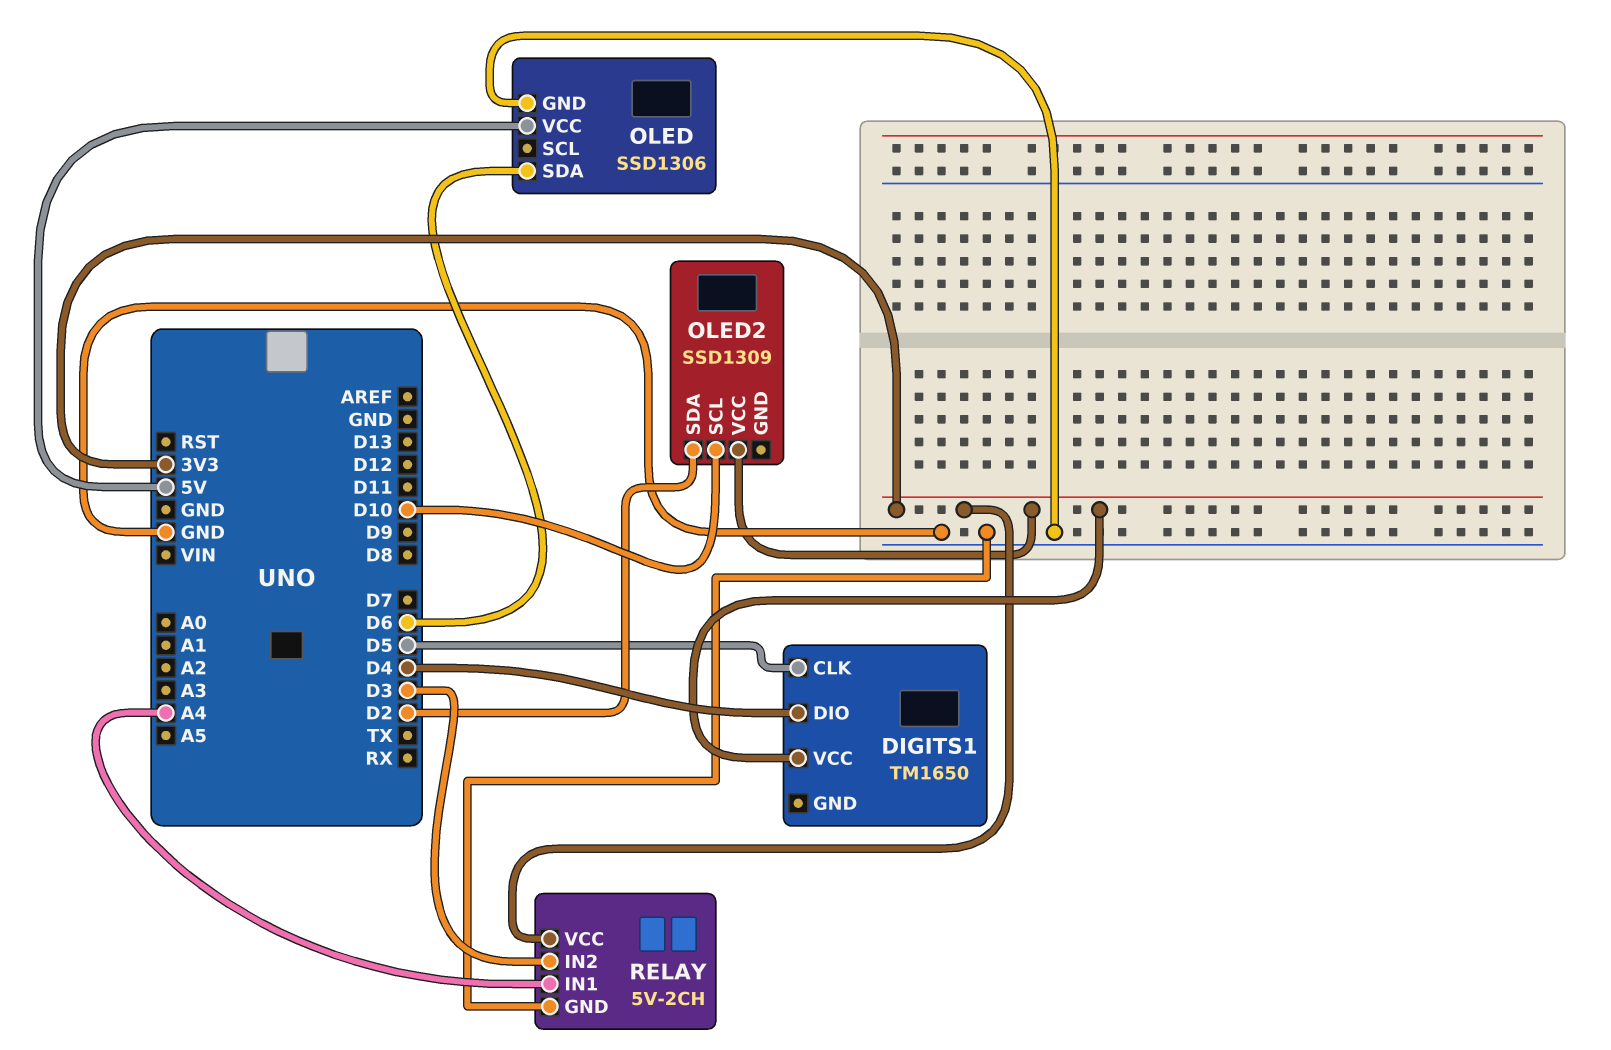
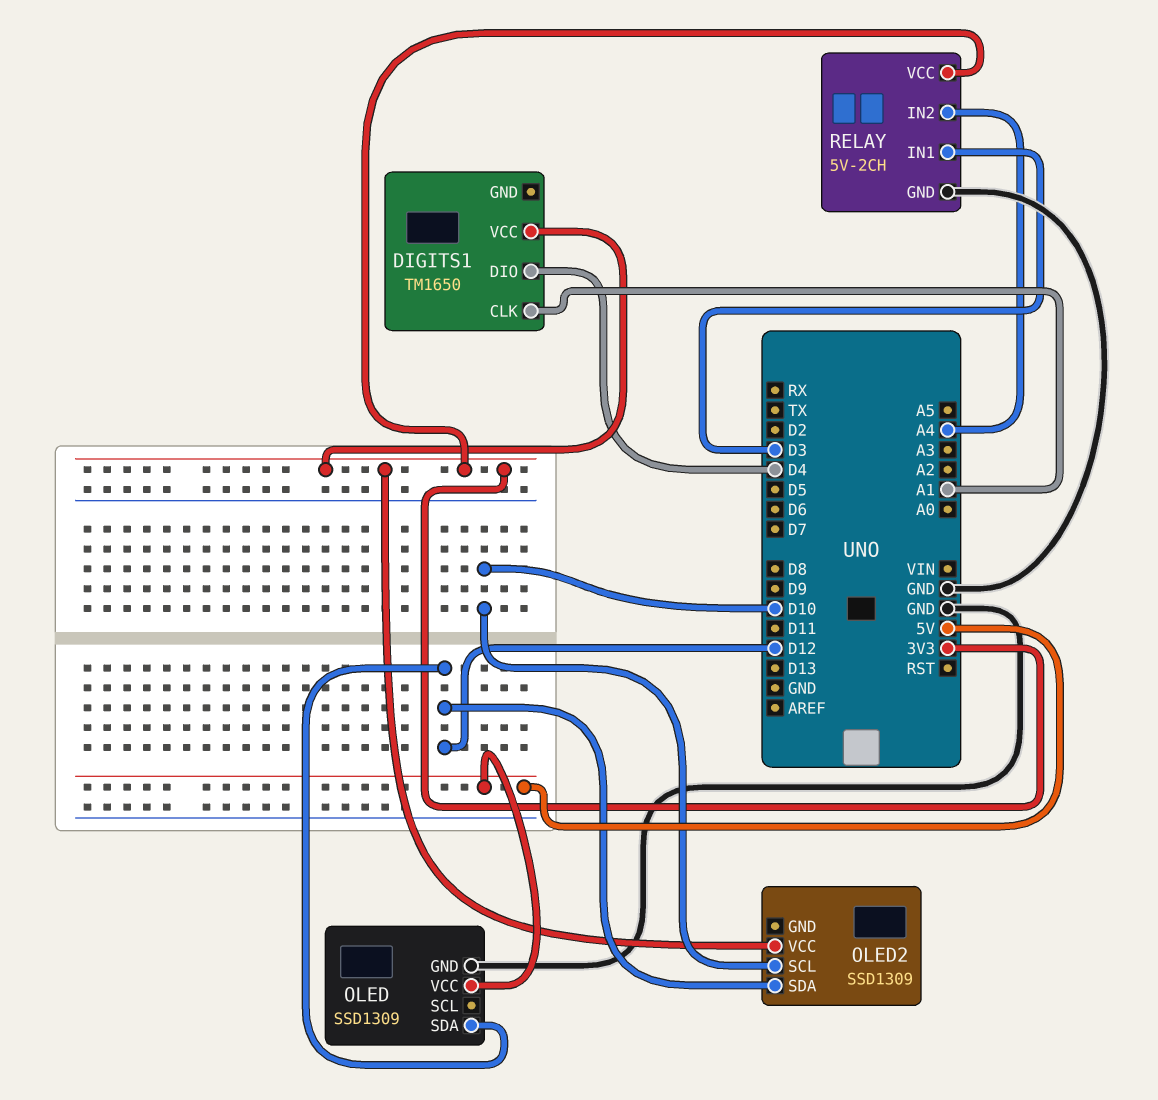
DIGITS1 pin CLK: D5 -> A1
OLED: SSD1306 -> SSD1309
OLED pin SDA: D6 -> D12
OLED2 pin SDA: D2 -> D12
RELAY pin IN1: A4 -> D3
RELAY pin IN2: D3 -> A4

